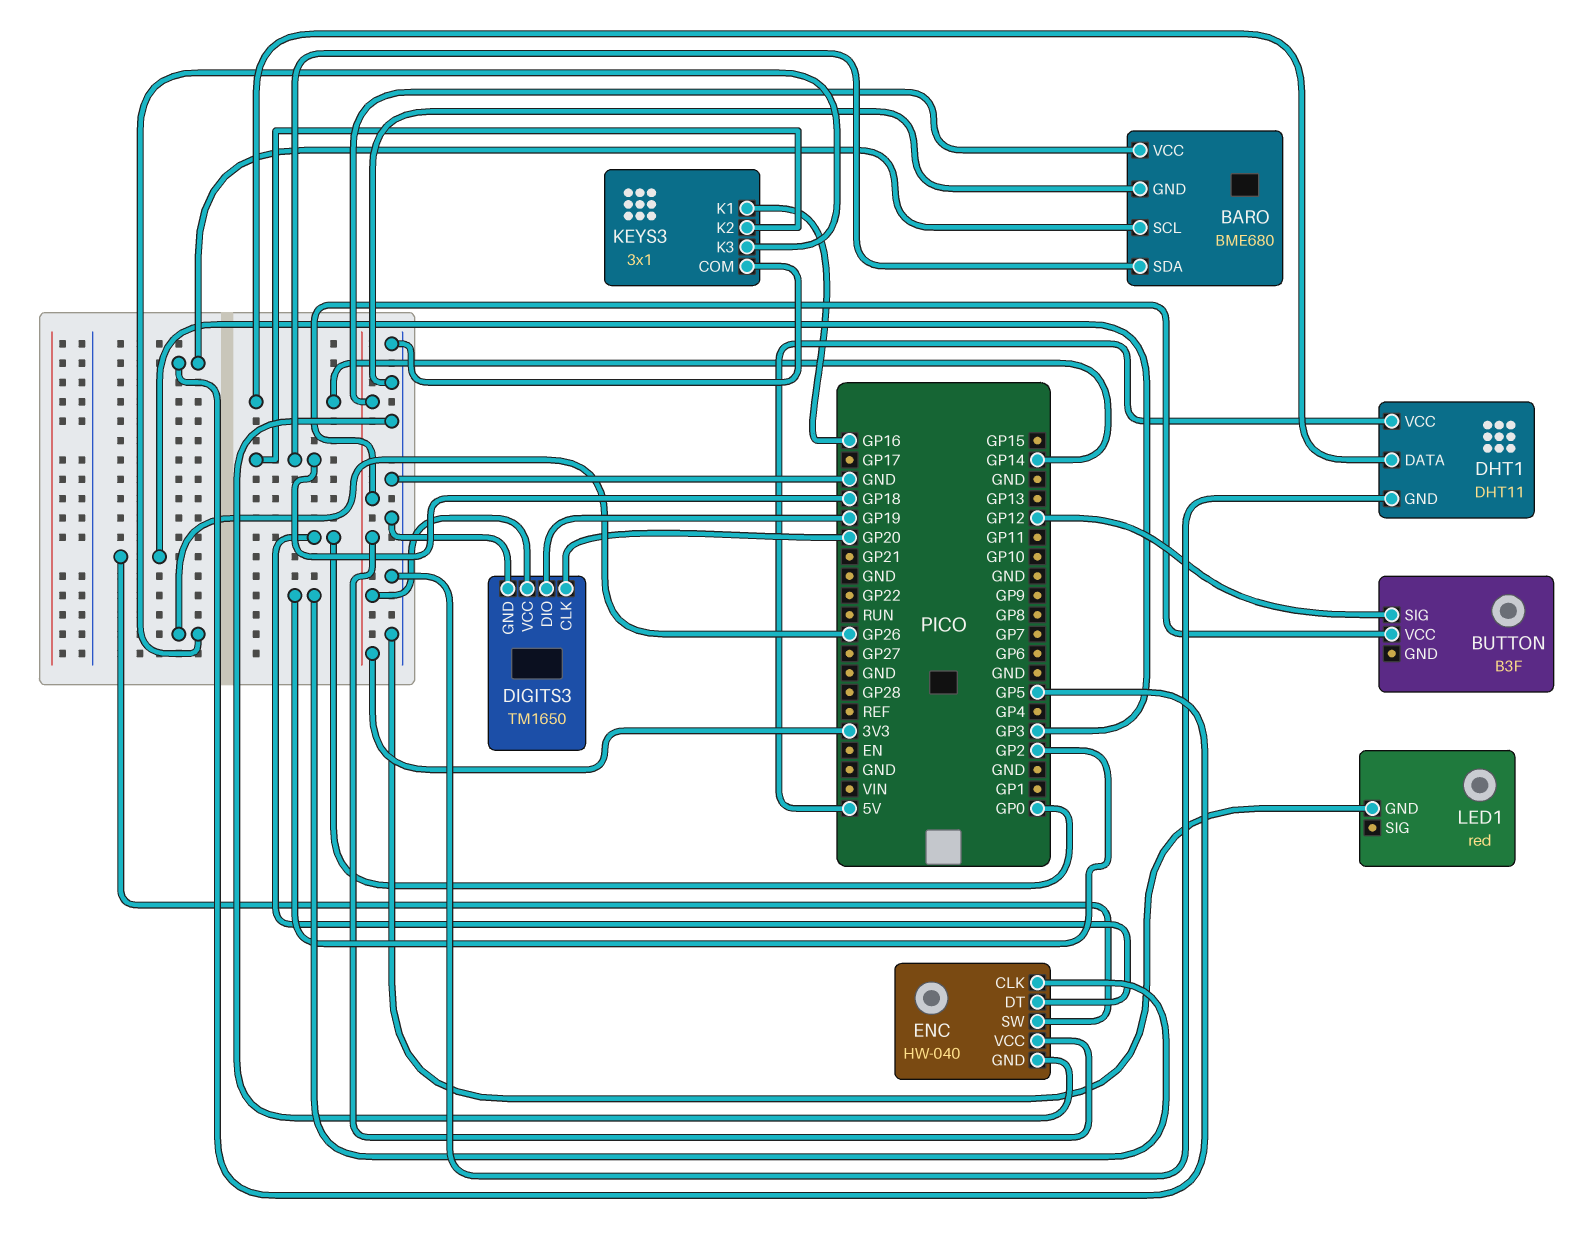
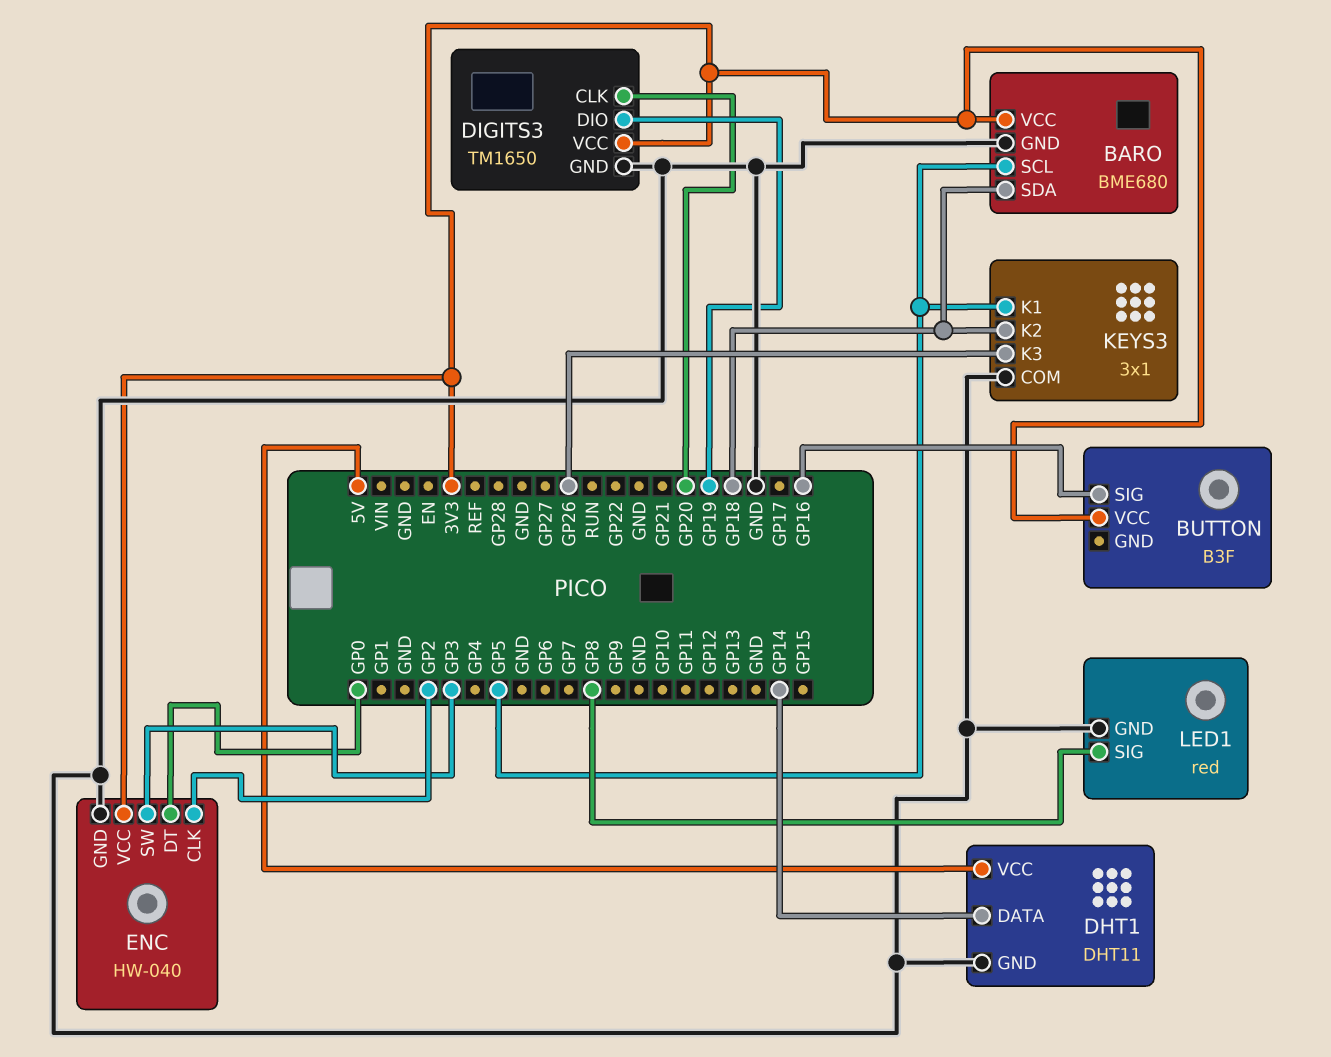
BUTTON pin SIG: GP12 -> GP16
KEYS3 pin K1: GP16 -> GP5
LED1 pin SIG: none -> GP8

